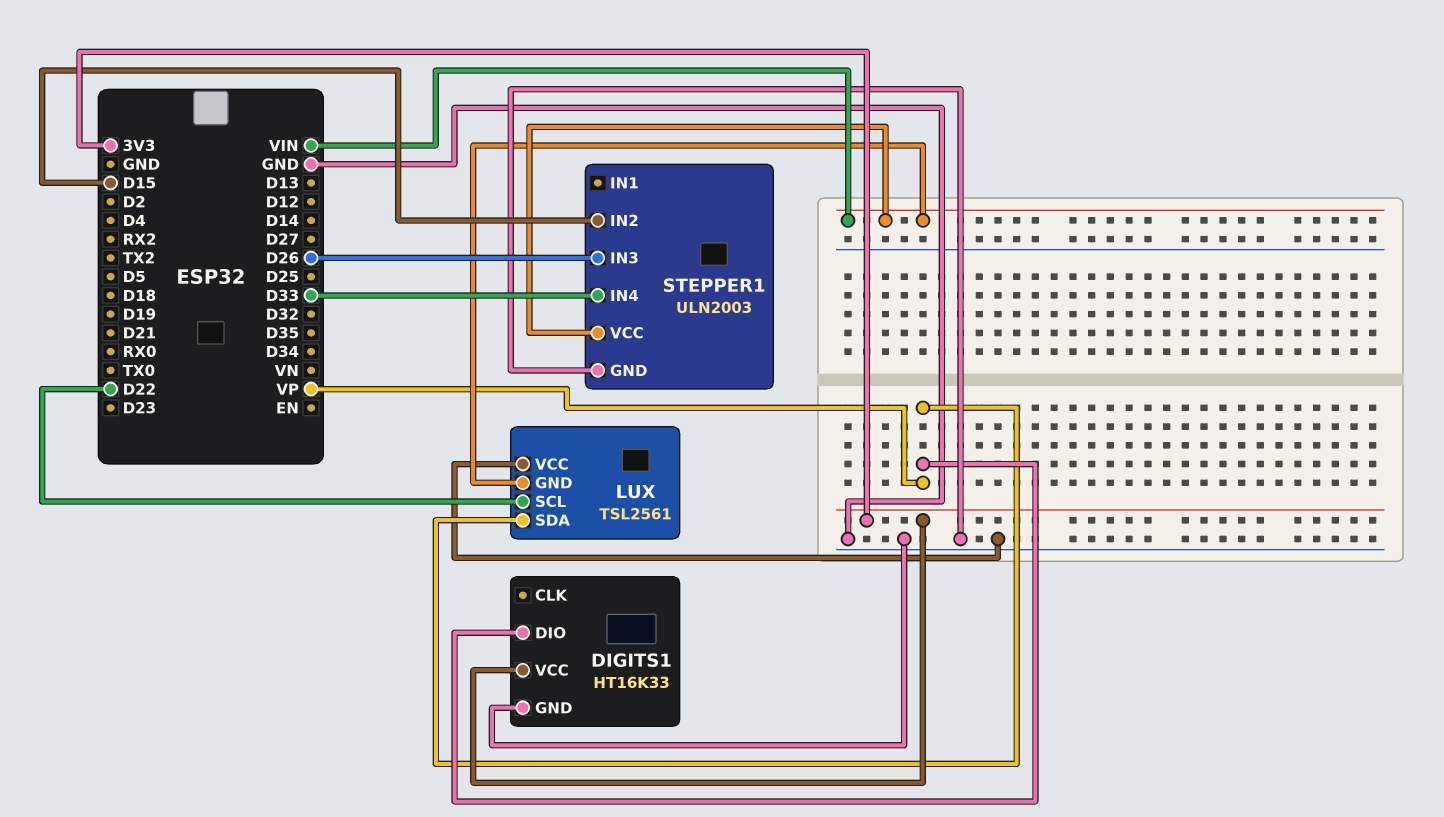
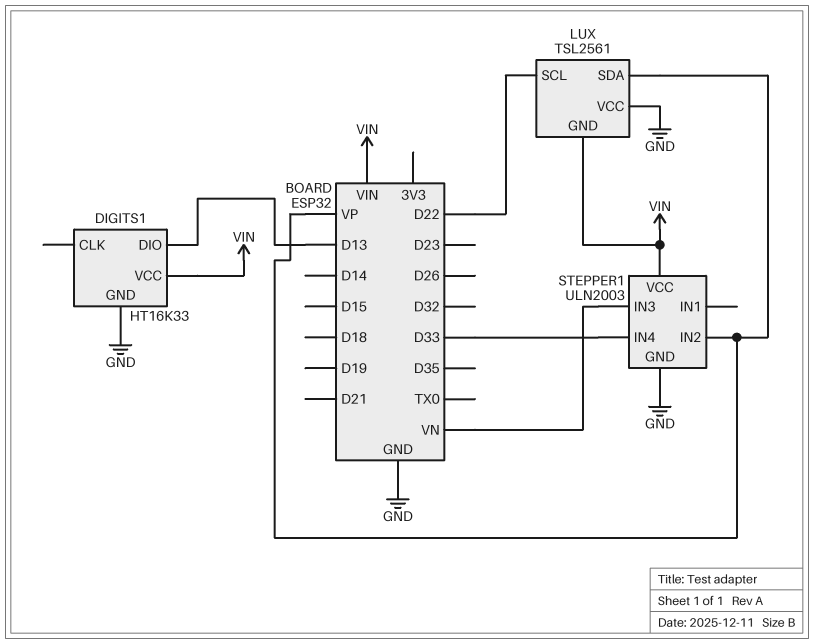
DIGITS1 pin DIO: VP -> D13
DIGITS1 pin VCC: 3V3 -> VIN
STEPPER1 pin IN2: D15 -> VP
STEPPER1 pin IN3: D26 -> VN

